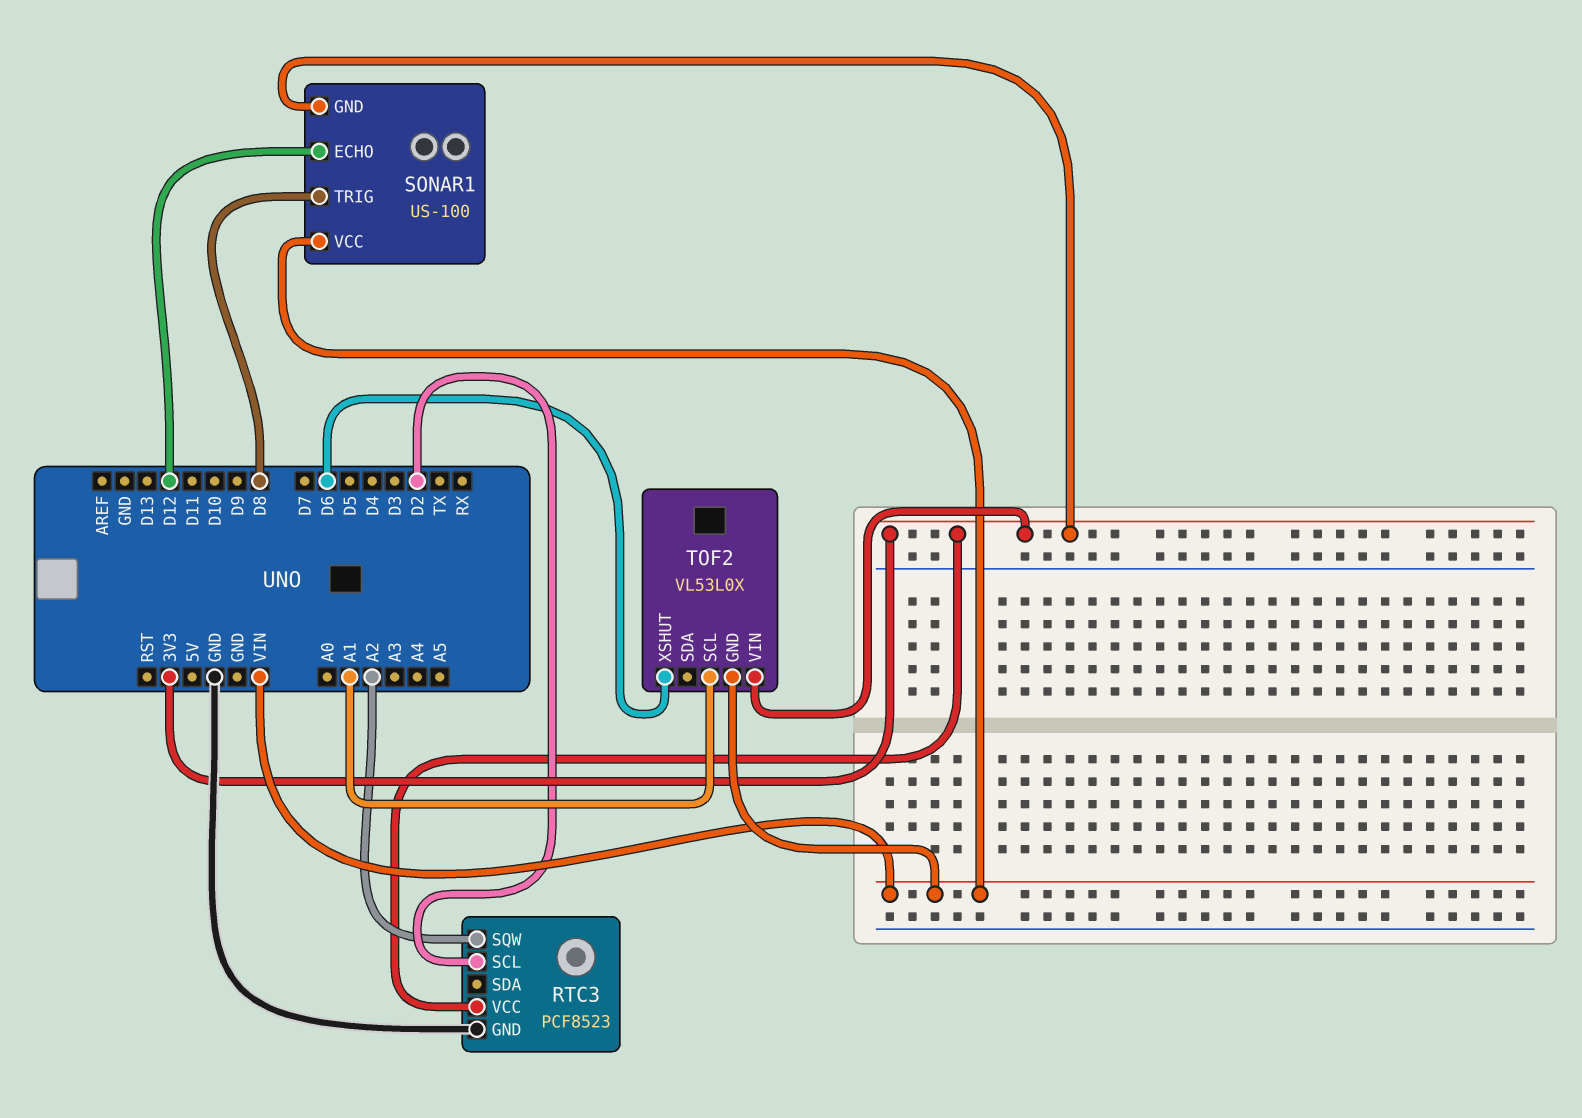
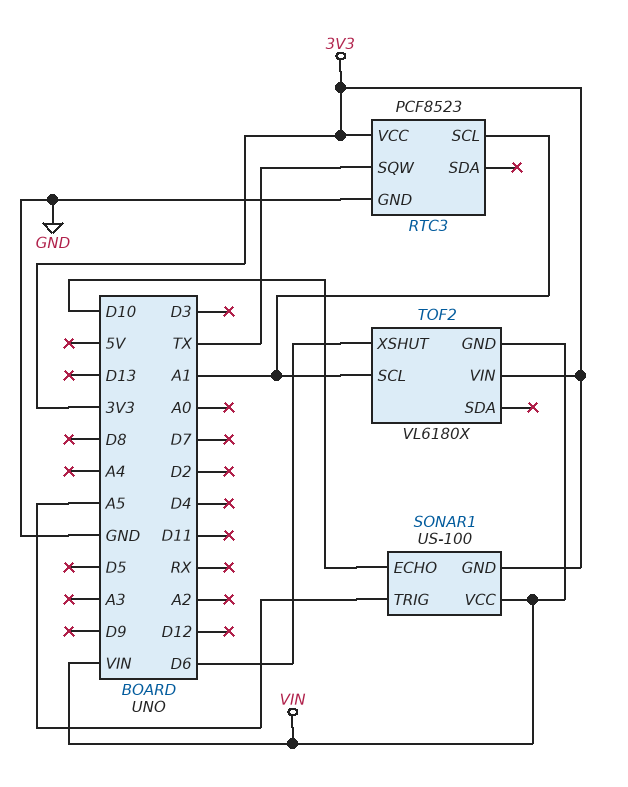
RTC3 pin SCL: D2 -> A1
RTC3 pin SQW: A2 -> TX
SONAR1 pin ECHO: D12 -> D10
SONAR1 pin TRIG: D8 -> A5
TOF2: VL53L0X -> VL6180X

